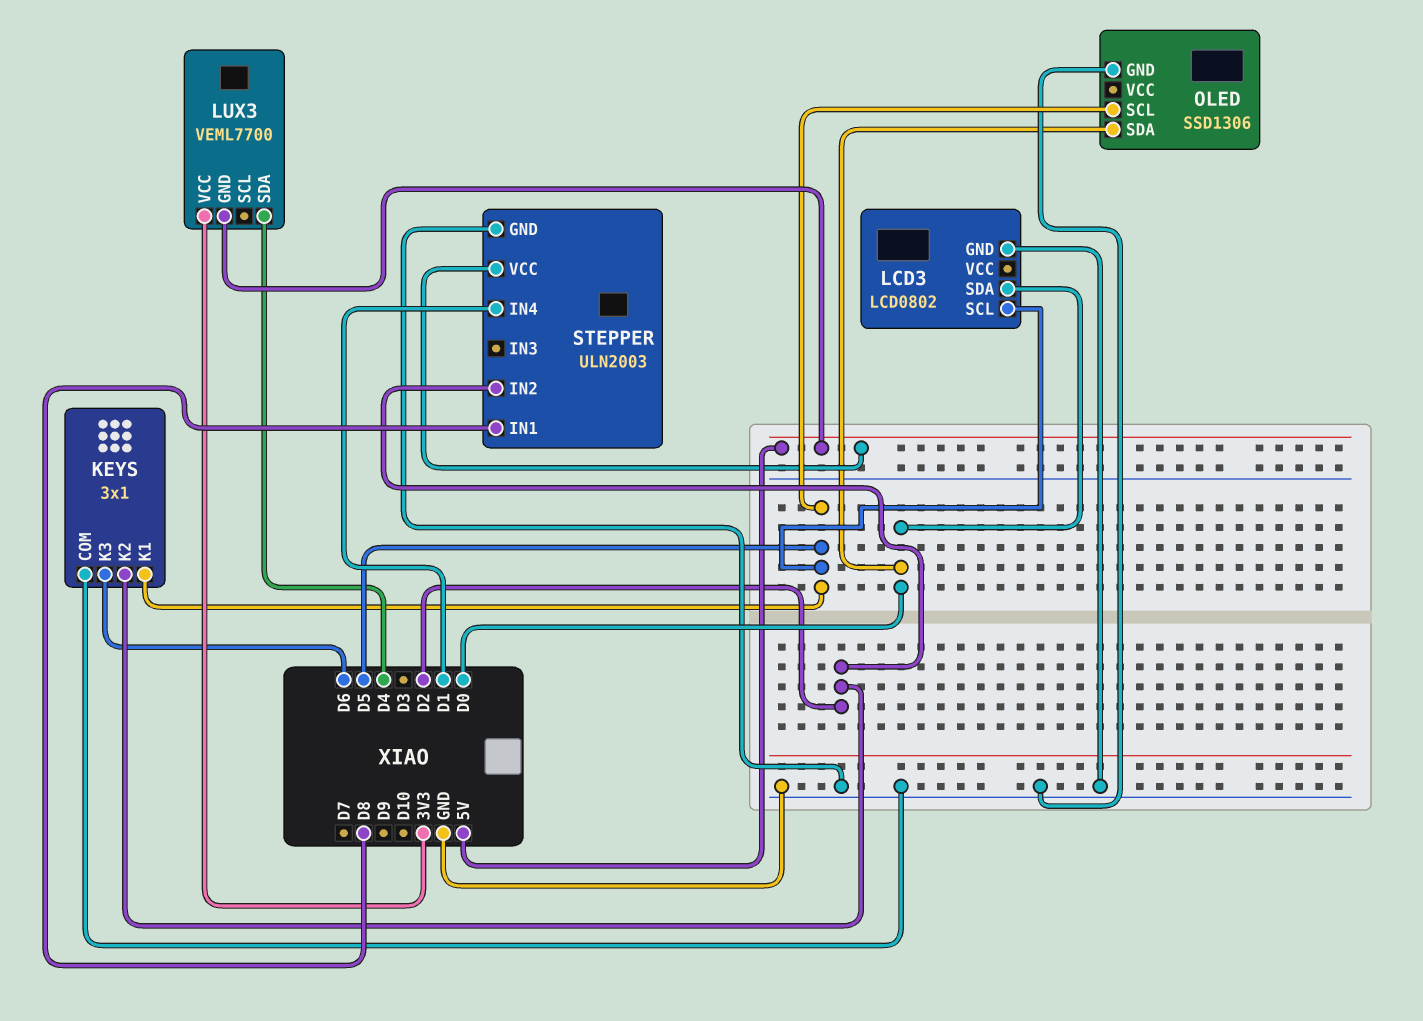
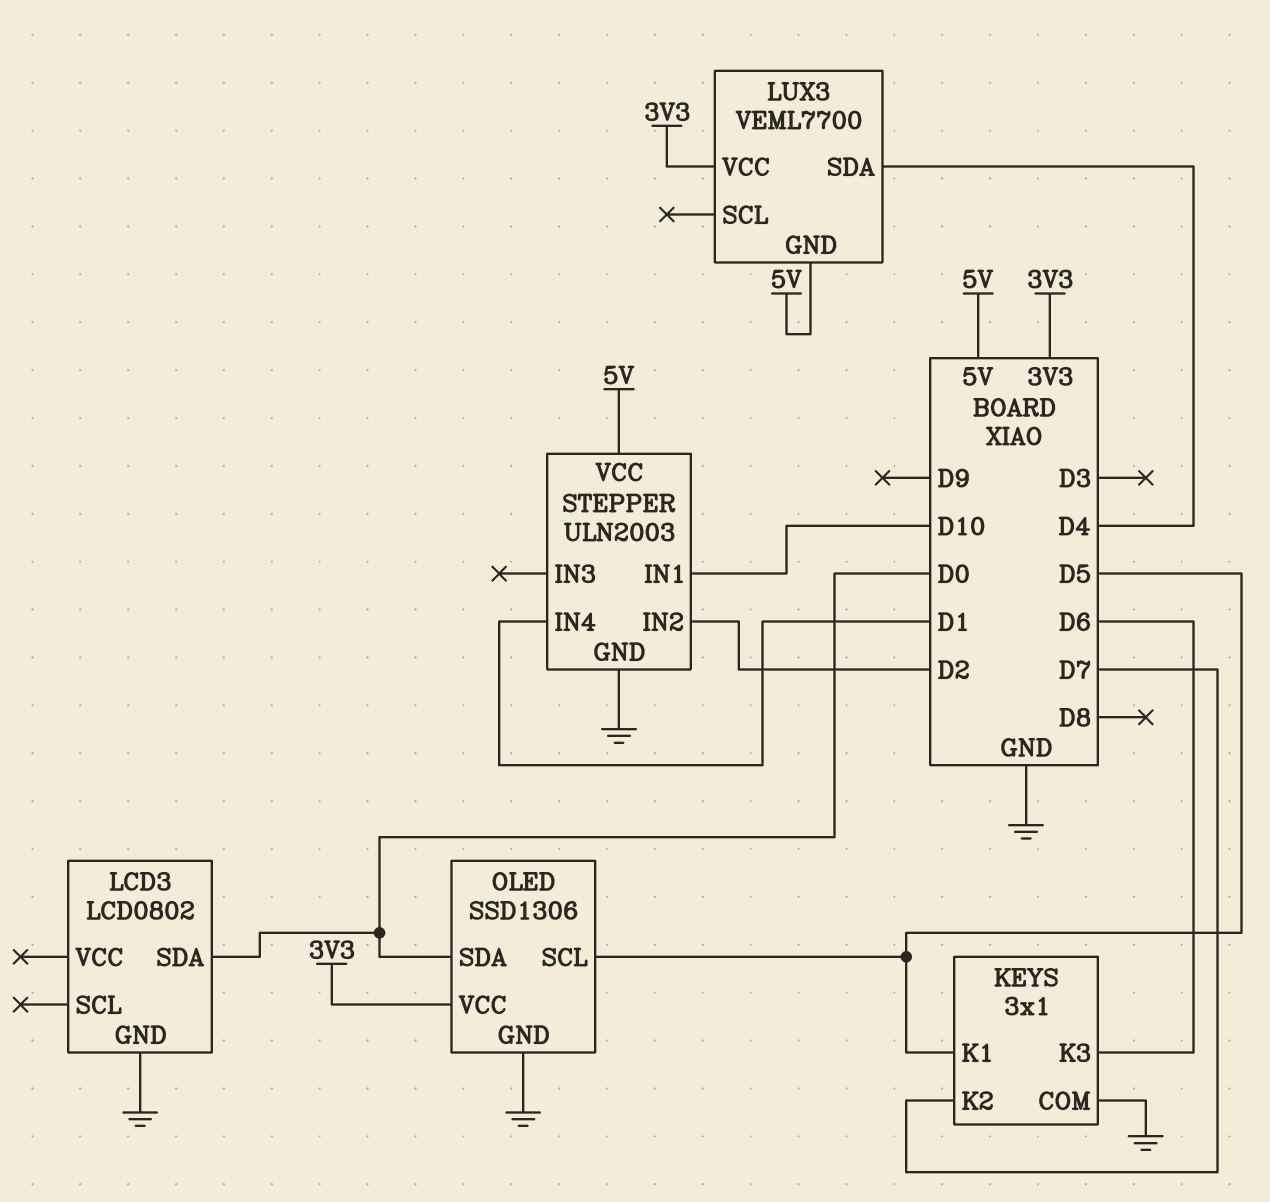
KEYS pin K2: D2 -> D7
LCD3 pin SCL: D5 -> none
OLED pin VCC: none -> 3V3
STEPPER pin IN1: D8 -> D10

